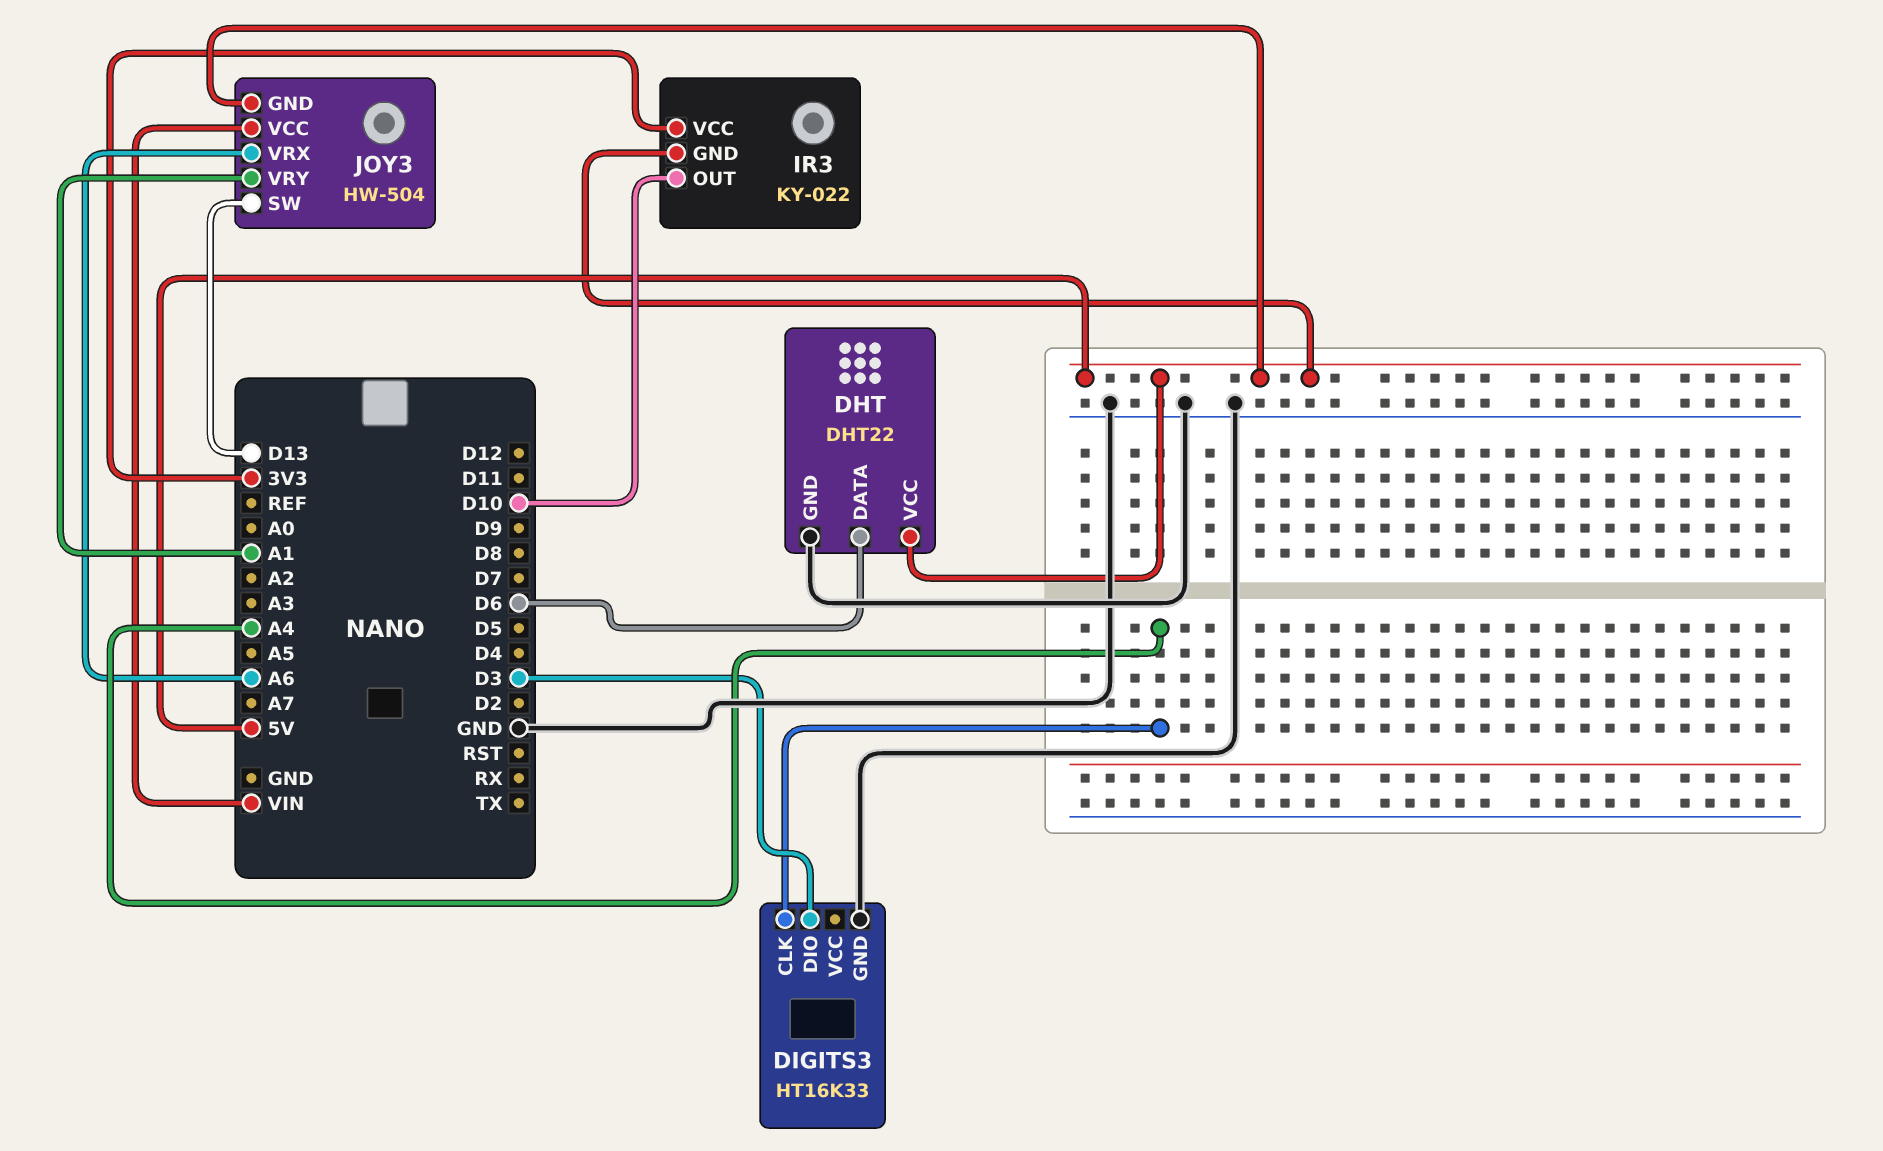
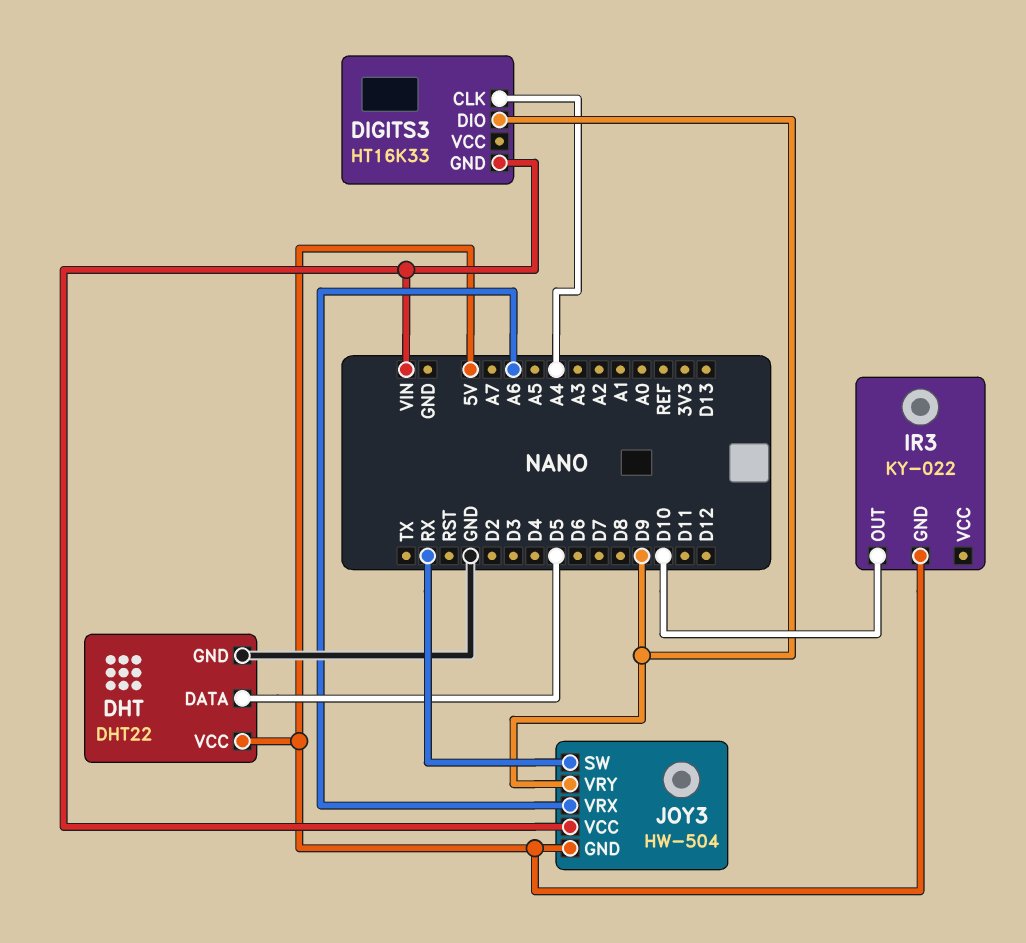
DHT pin DATA: D6 -> D5
DIGITS3 pin DIO: D3 -> D9
DIGITS3 pin GND: GND -> VIN
IR3 pin VCC: 3V3 -> none
JOY3 pin SW: D13 -> RX
JOY3 pin VRY: A1 -> D9

